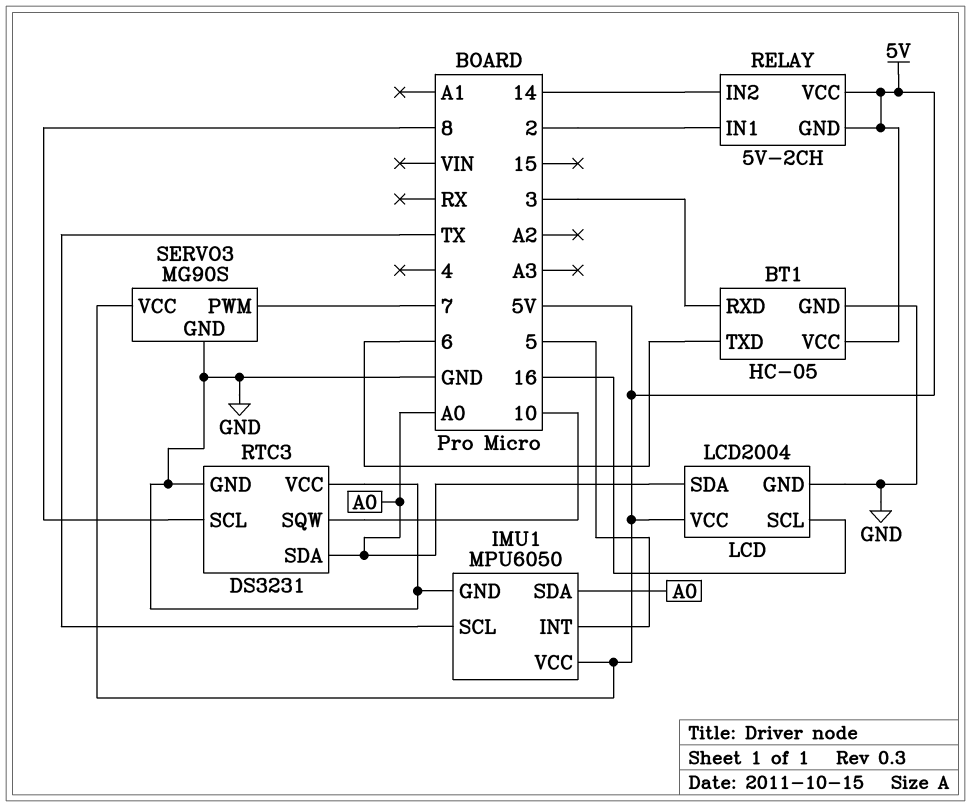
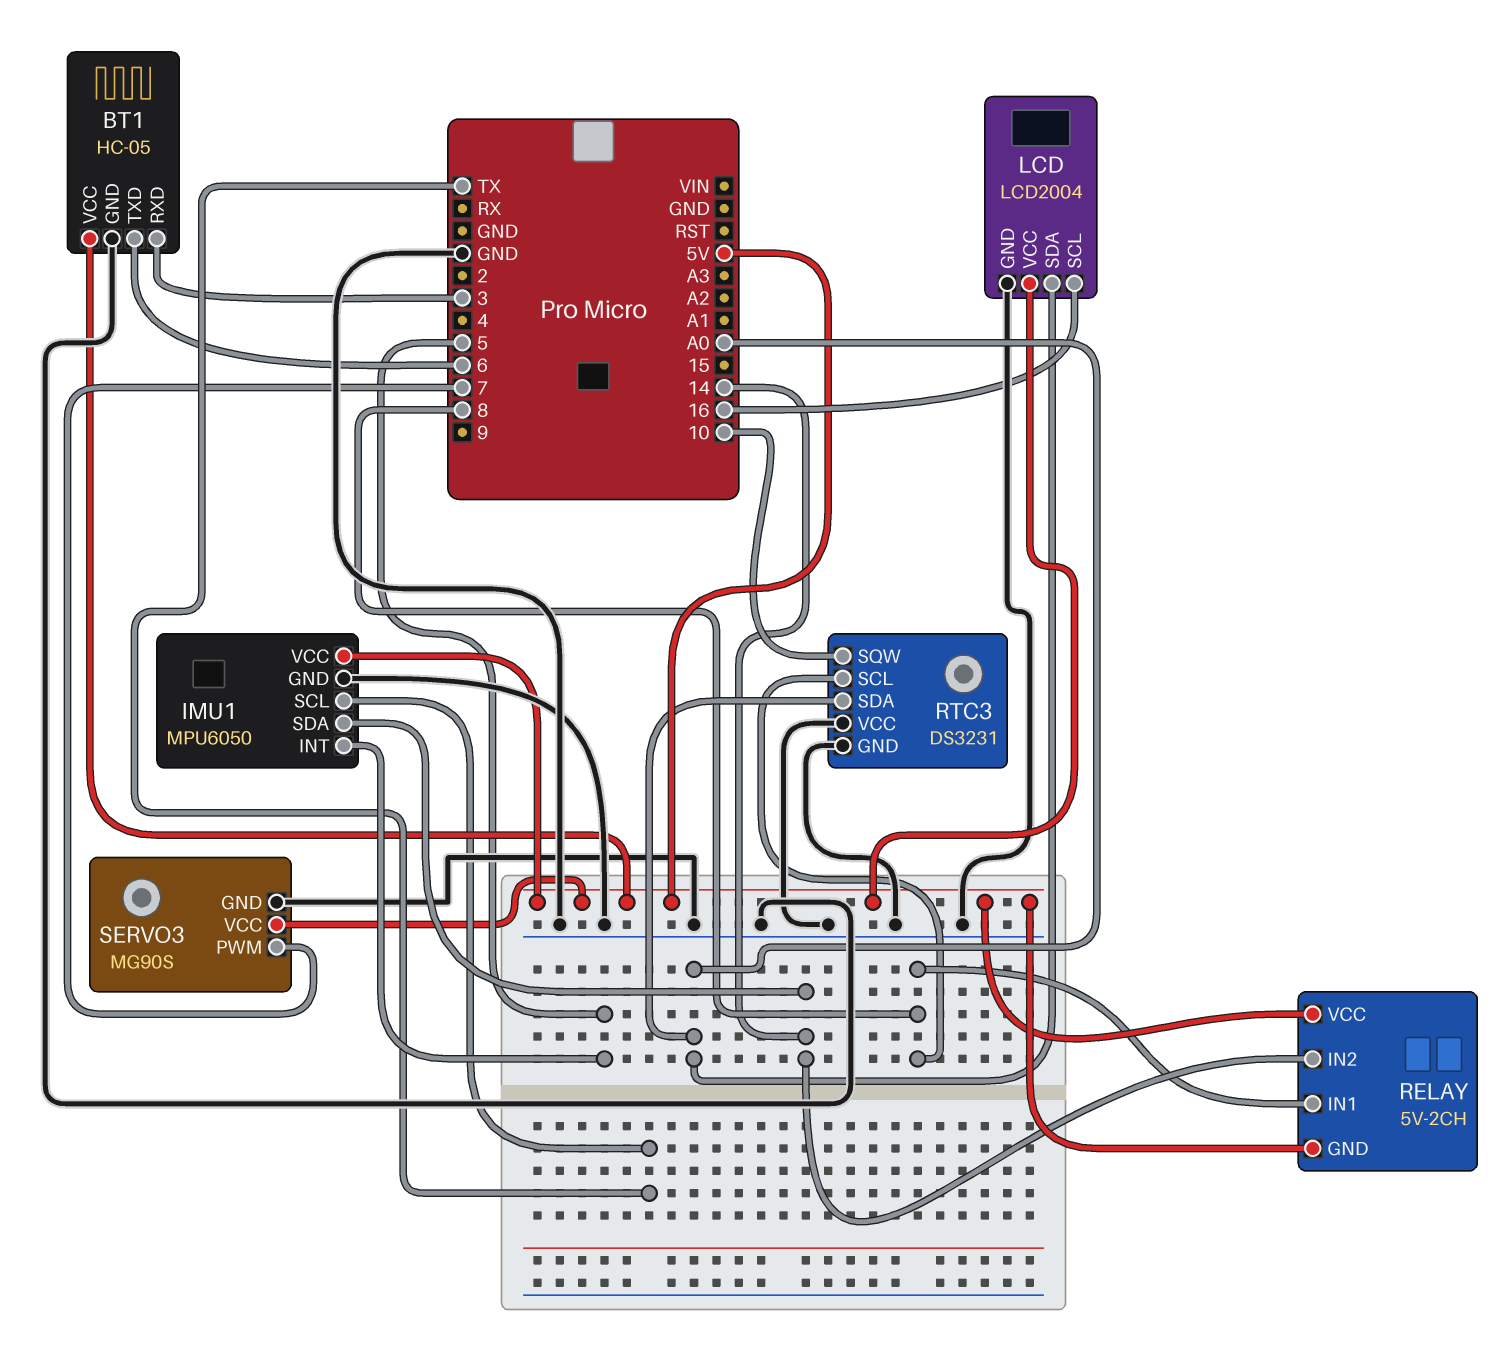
IMU1 pin SDA: A0 -> 14
RELAY pin IN1: 2 -> 8

